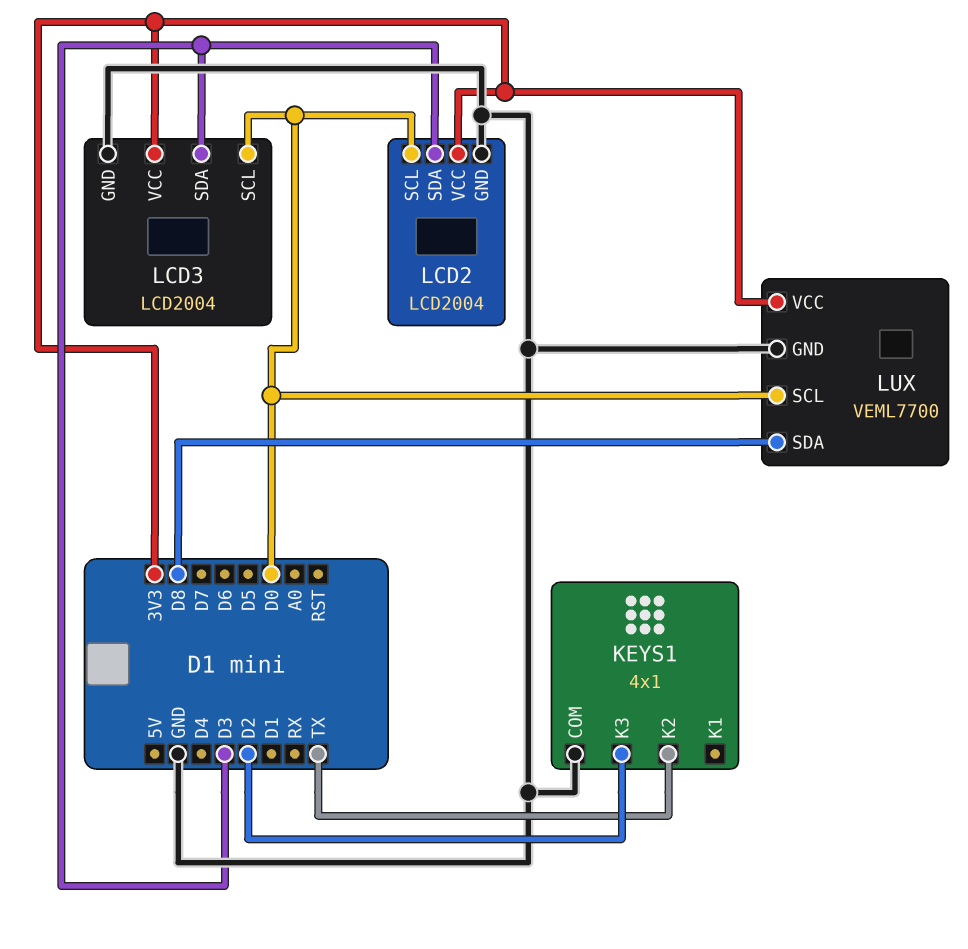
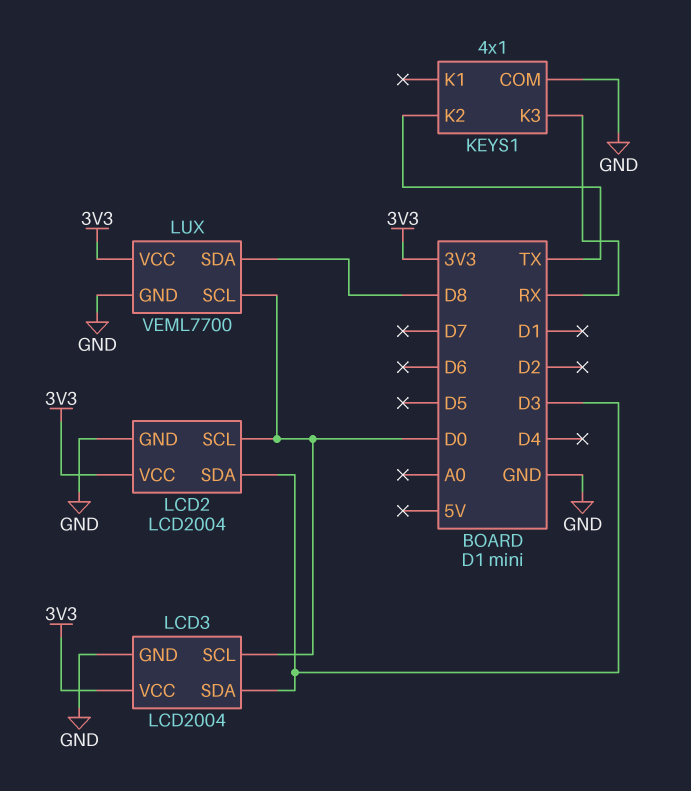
KEYS1 pin K3: D2 -> RX

